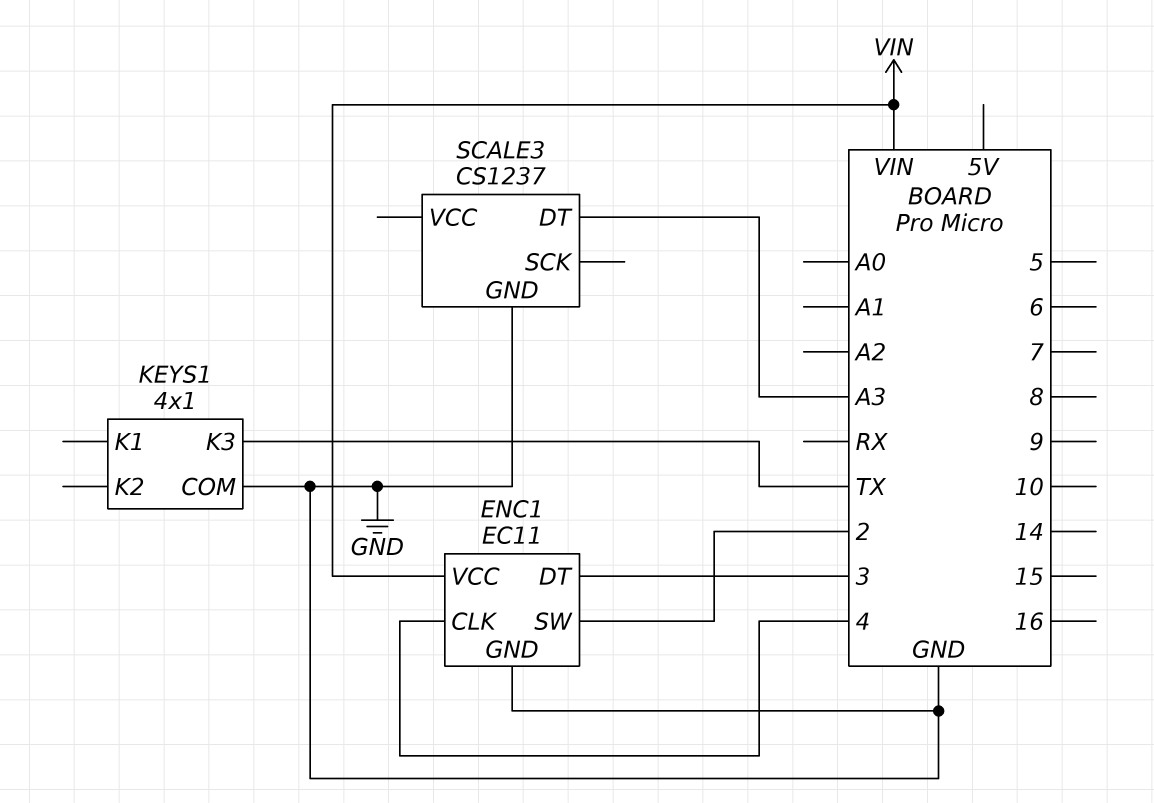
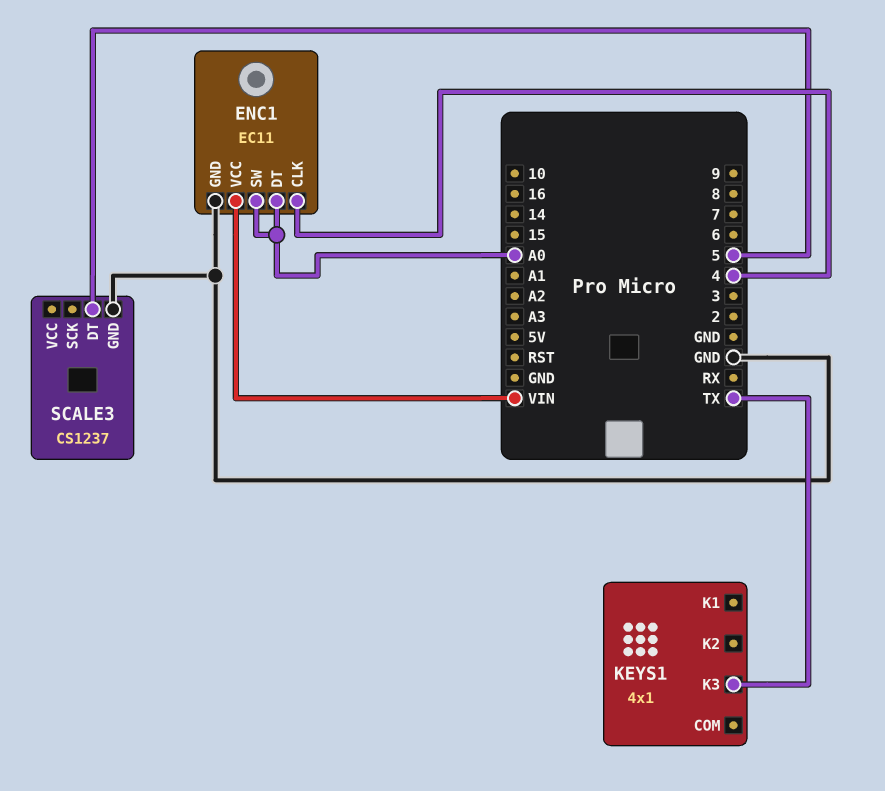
ENC1 pin DT: 3 -> A0
ENC1 pin SW: 2 -> A0
KEYS1 pin COM: GND -> none
SCALE3 pin DT: A3 -> 5

